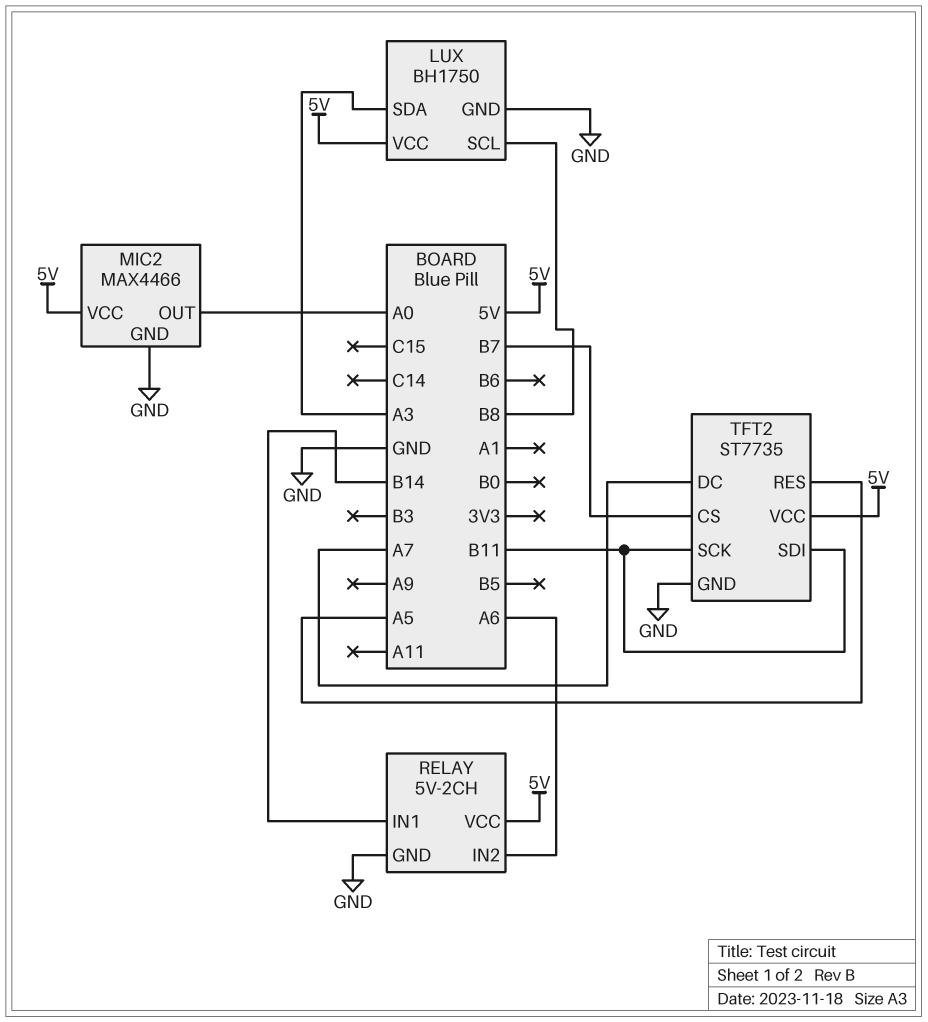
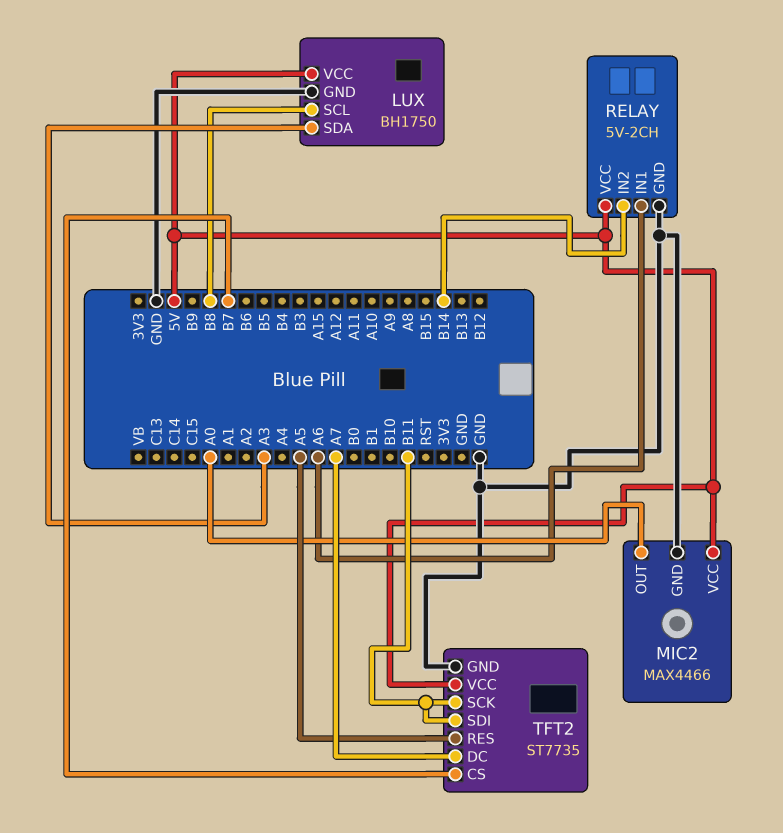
RELAY pin IN1: B14 -> A6
RELAY pin IN2: A6 -> B14

